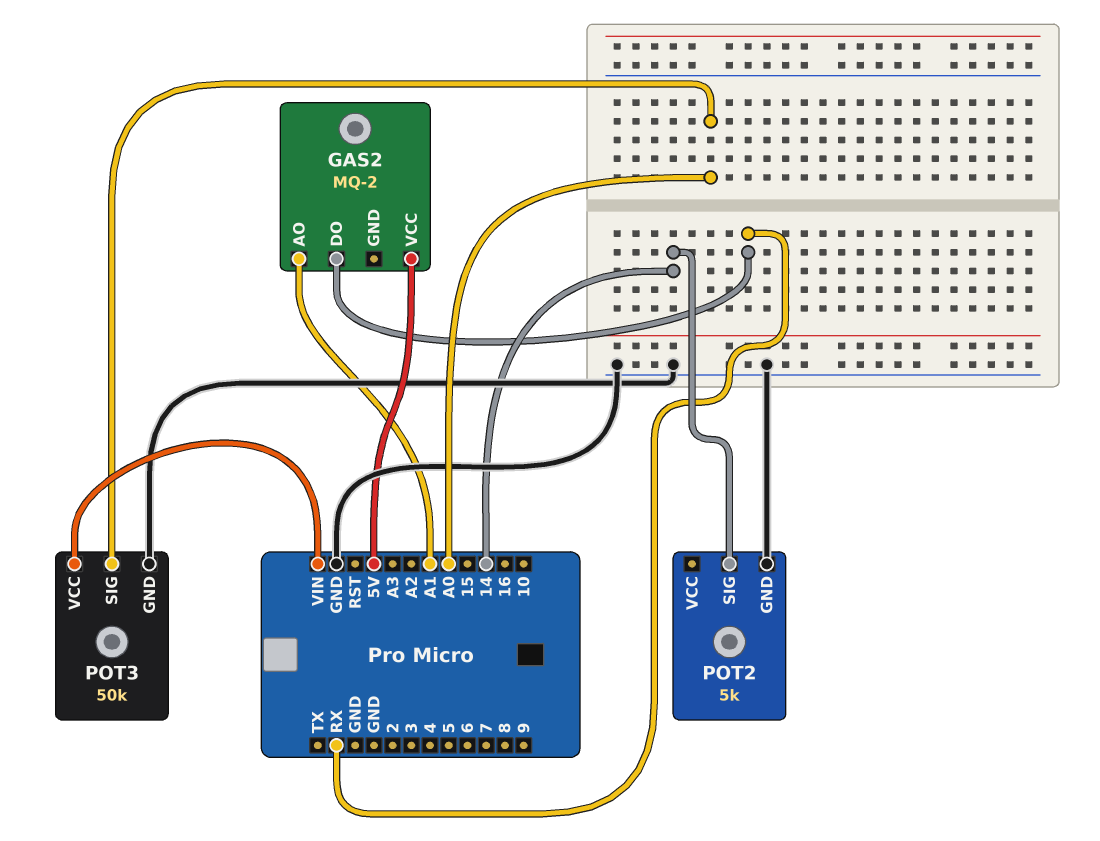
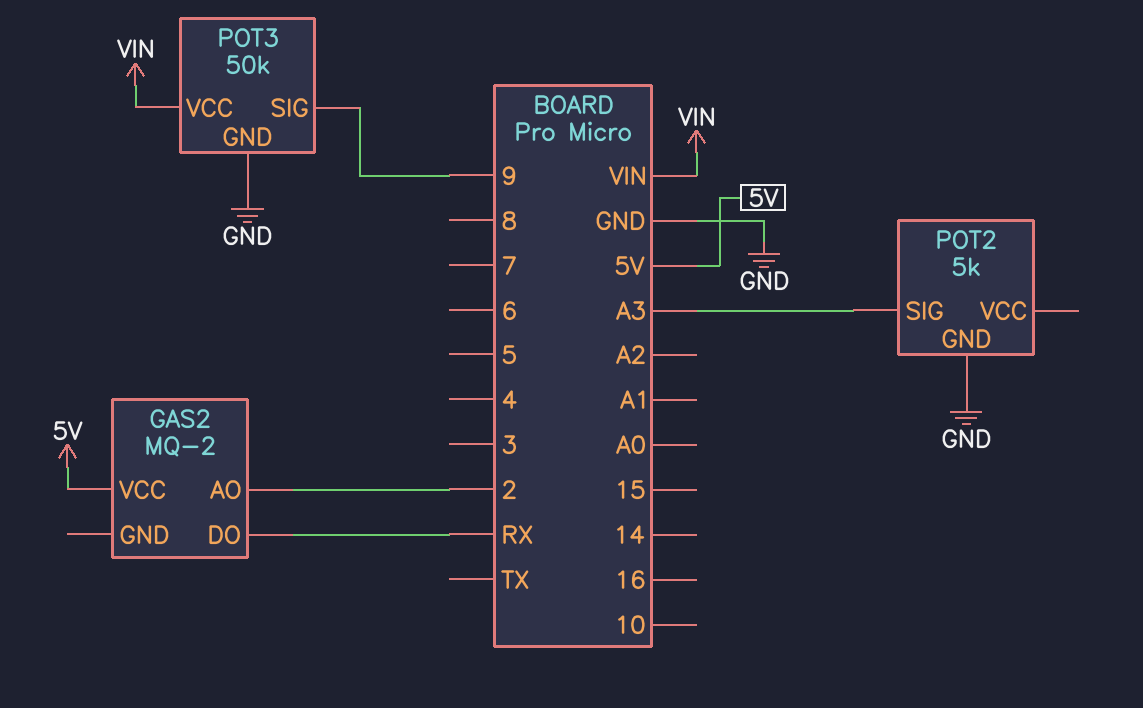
GAS2 pin AO: A1 -> 2
POT2 pin SIG: 14 -> A3
POT3 pin SIG: A0 -> 9

